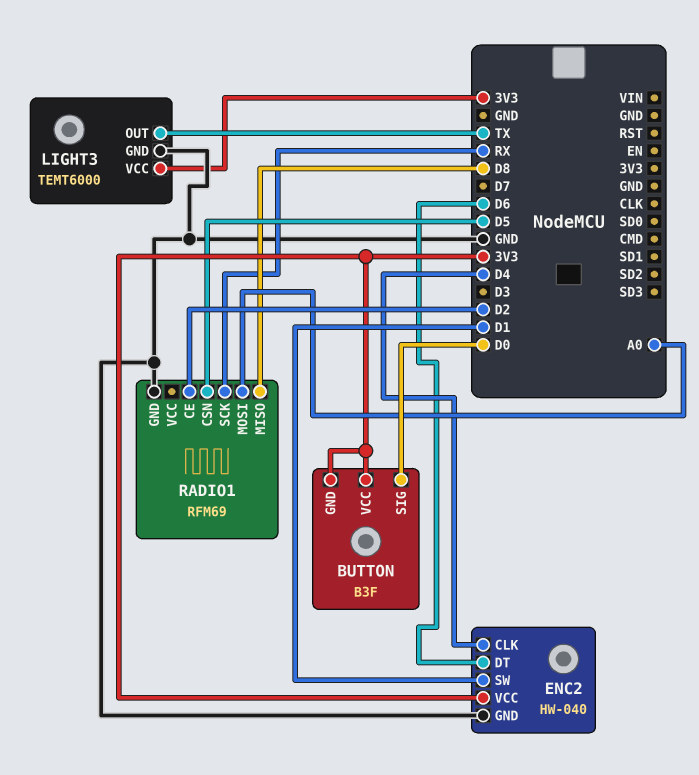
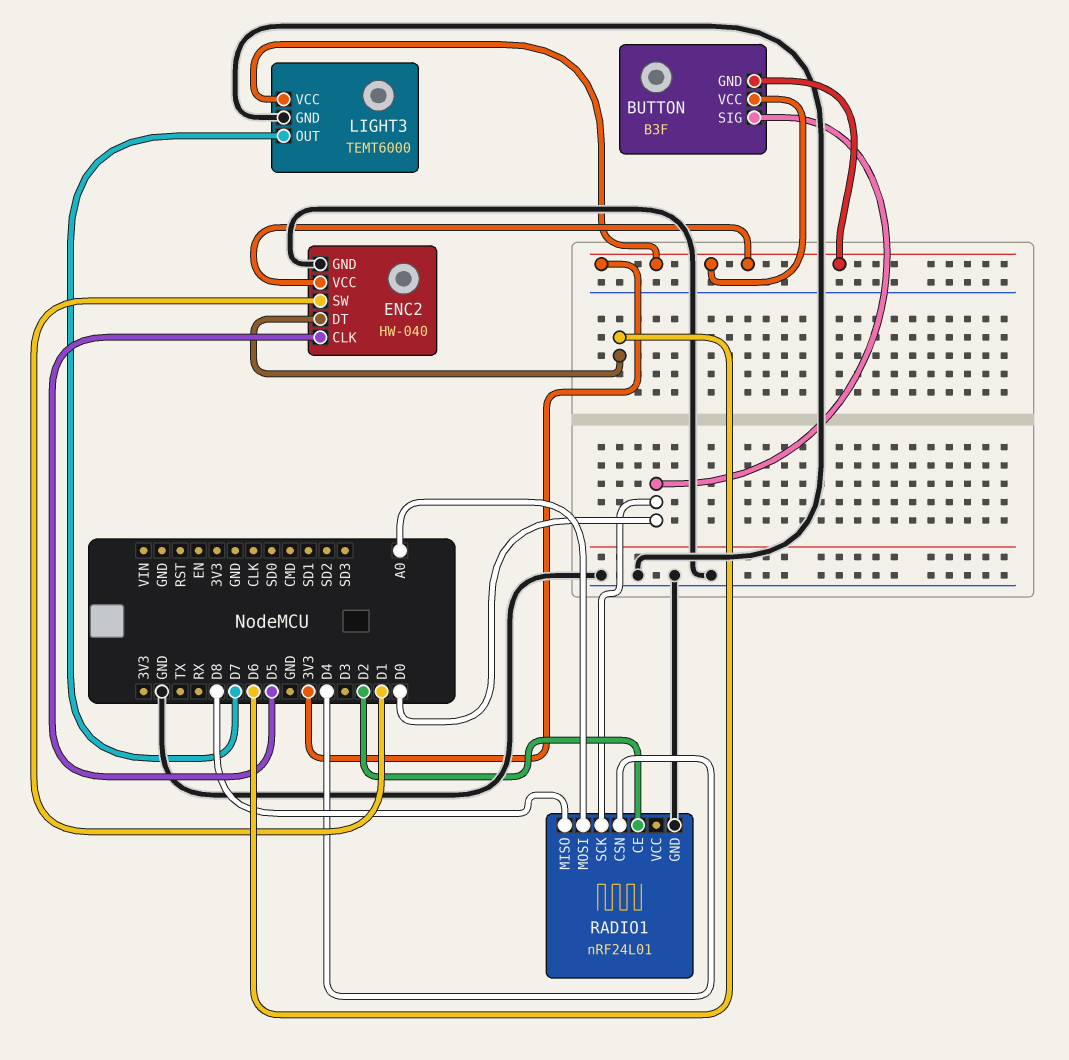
ENC2 pin CLK: D4 -> D5
LIGHT3 pin OUT: TX -> D7
RADIO1: RFM69 -> nRF24L01
RADIO1 pin CSN: D5 -> D4
RADIO1 pin SCK: RX -> D0

